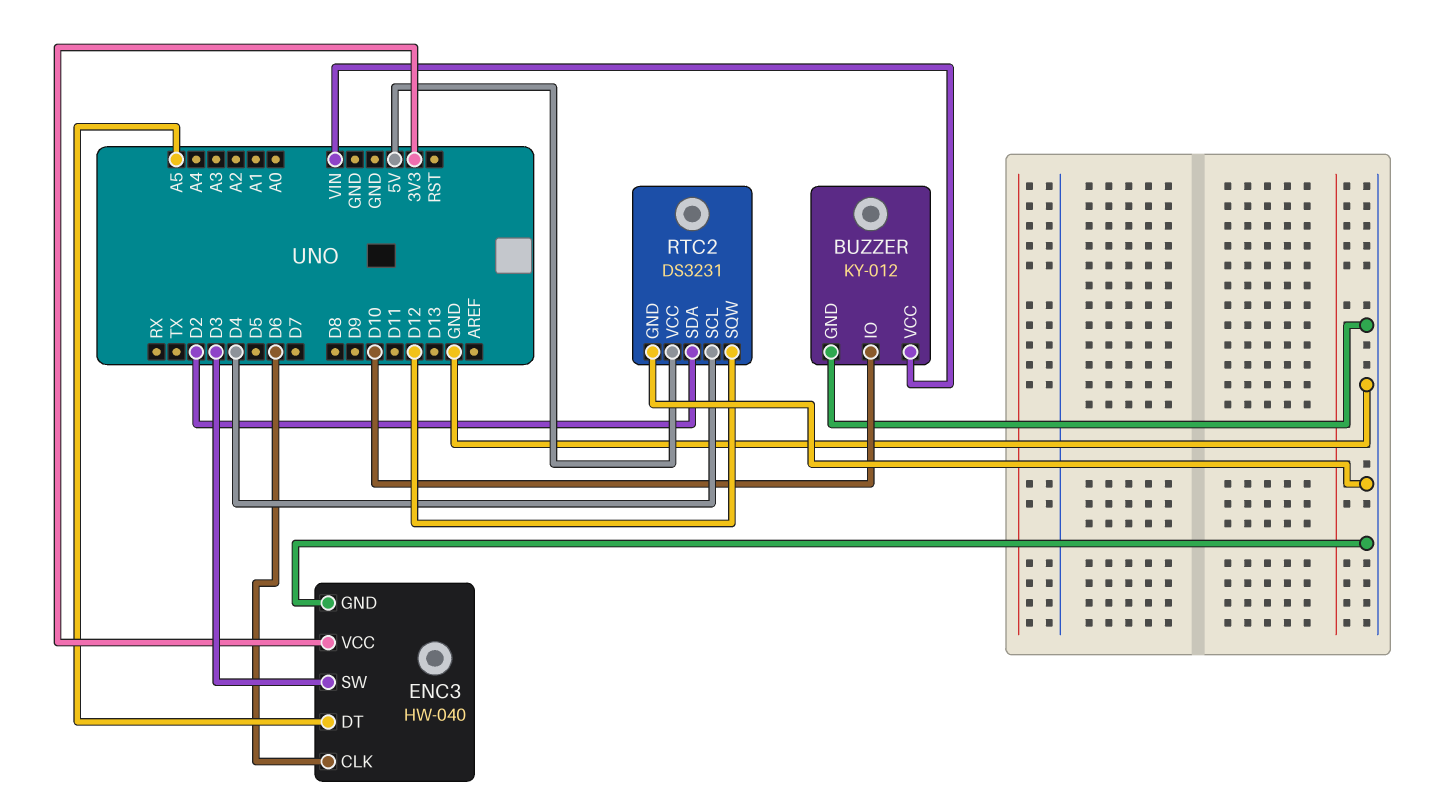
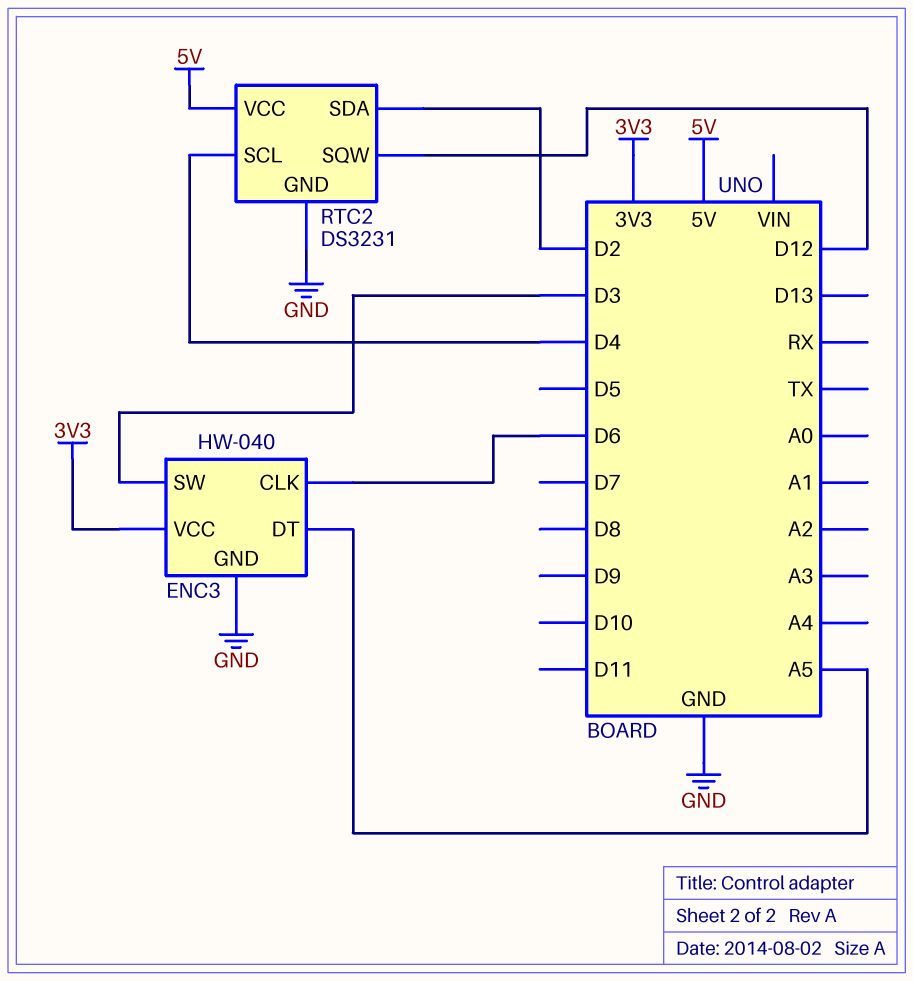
BUZZER: KY-012 -> none
BUZZER pin GND: GND -> none
BUZZER pin IO: D10 -> none
BUZZER pin VCC: VIN -> none

